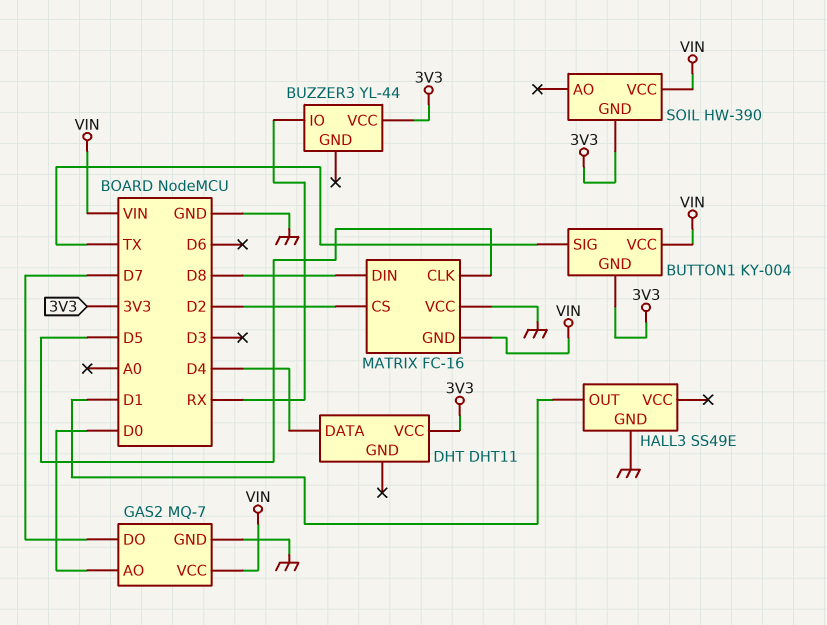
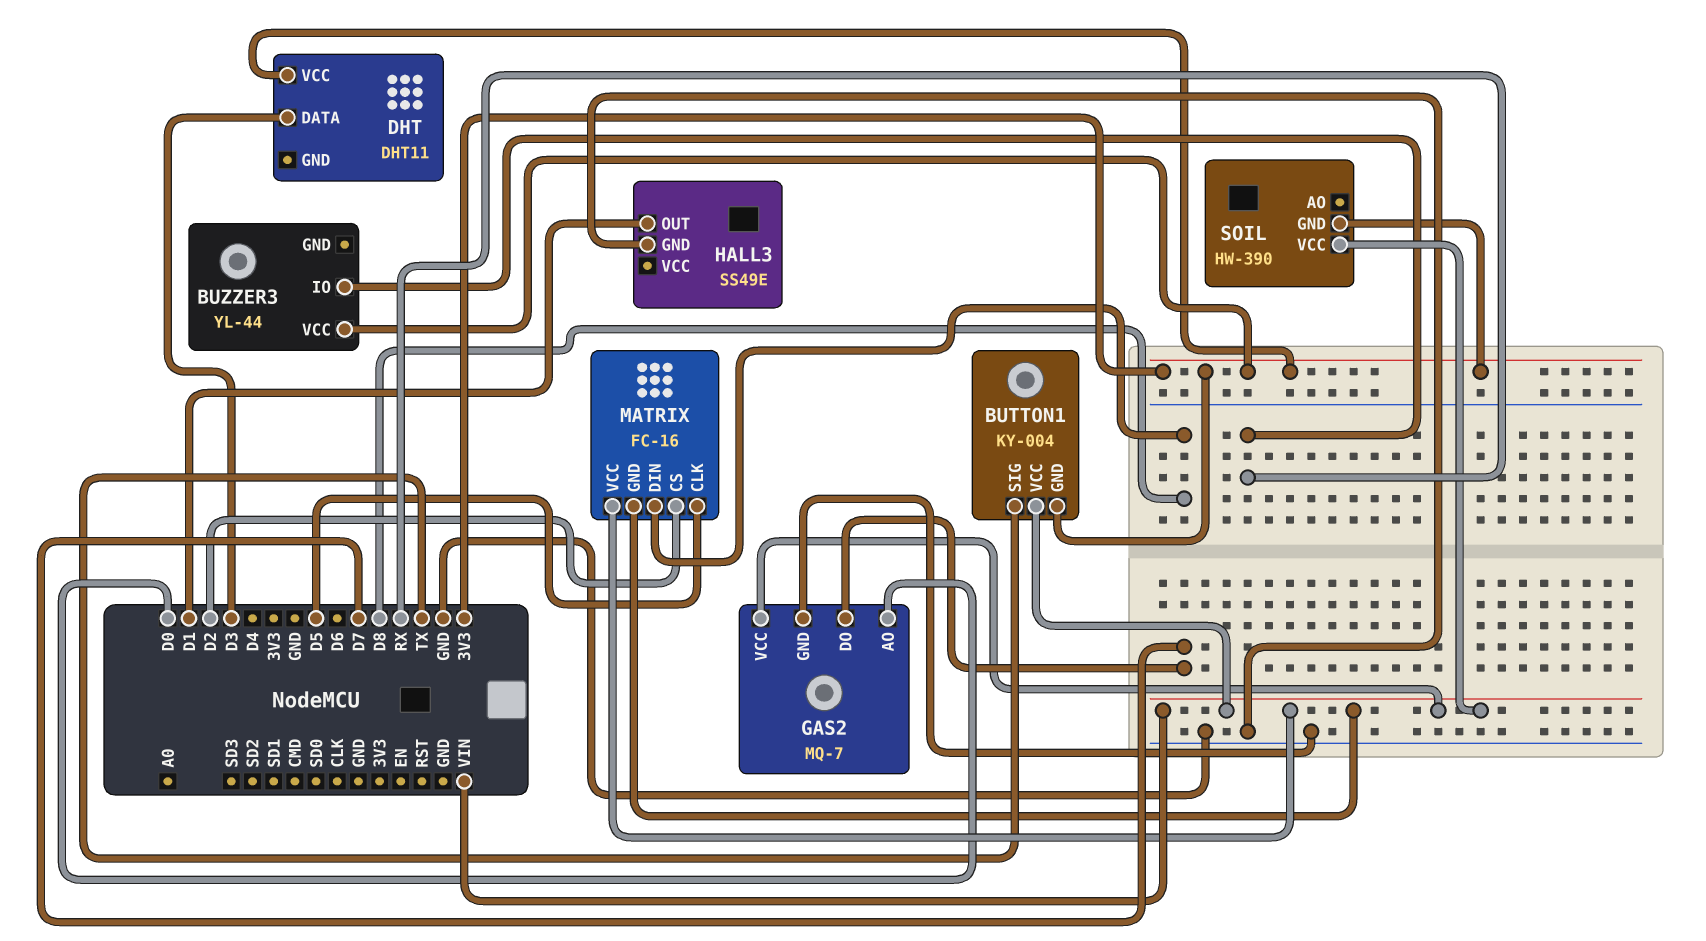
DHT pin DATA: D4 -> D3
MATRIX pin VCC: GND -> VIN

